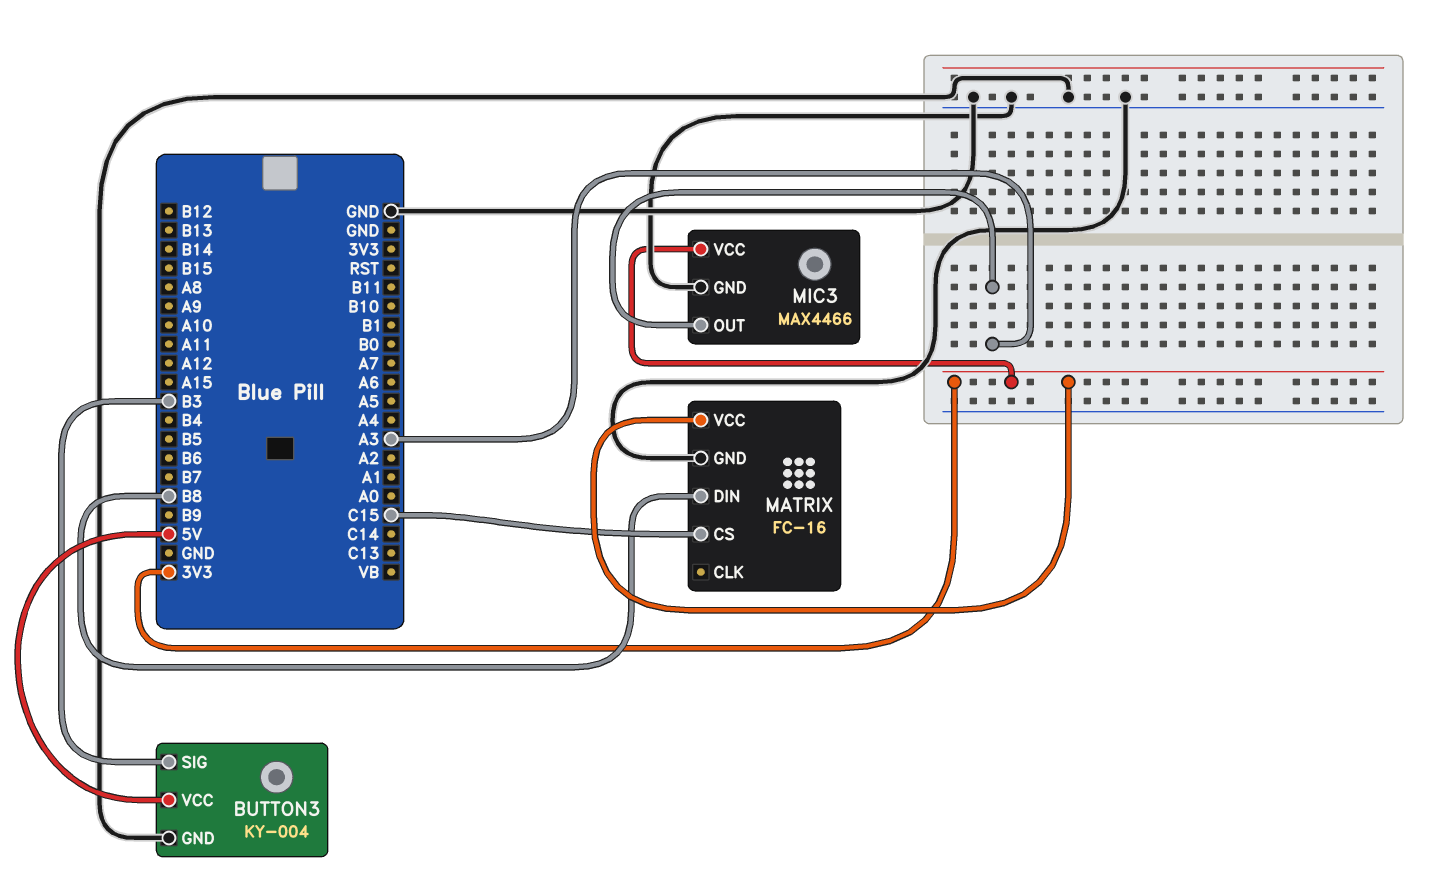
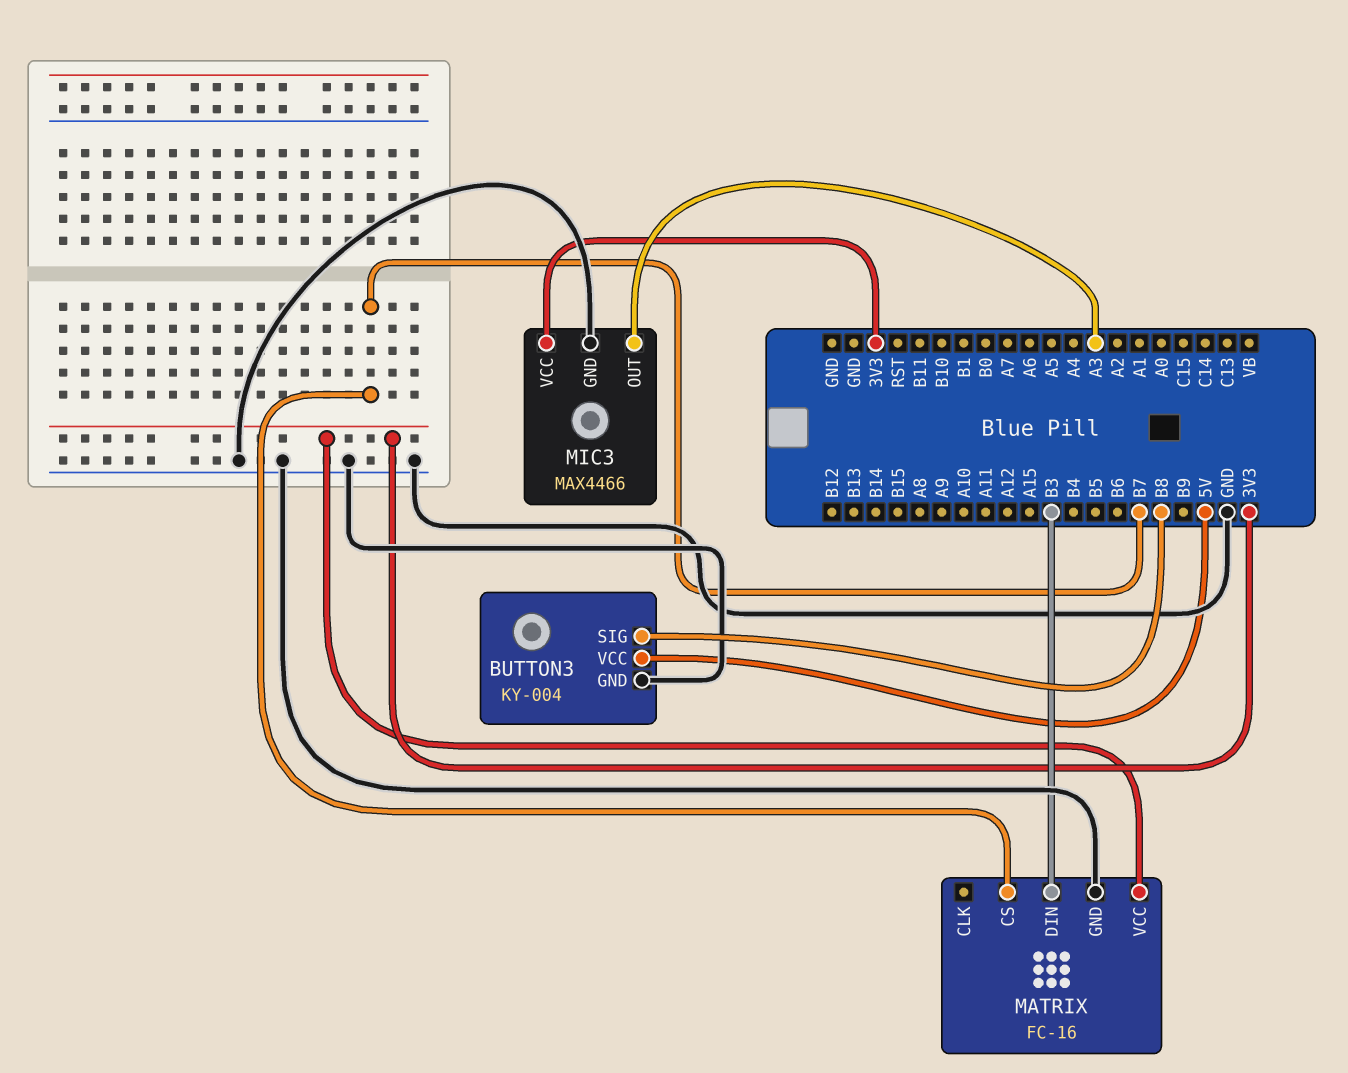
BUTTON3 pin SIG: B3 -> B8
MATRIX pin CS: C15 -> B7
MATRIX pin DIN: B8 -> B3

